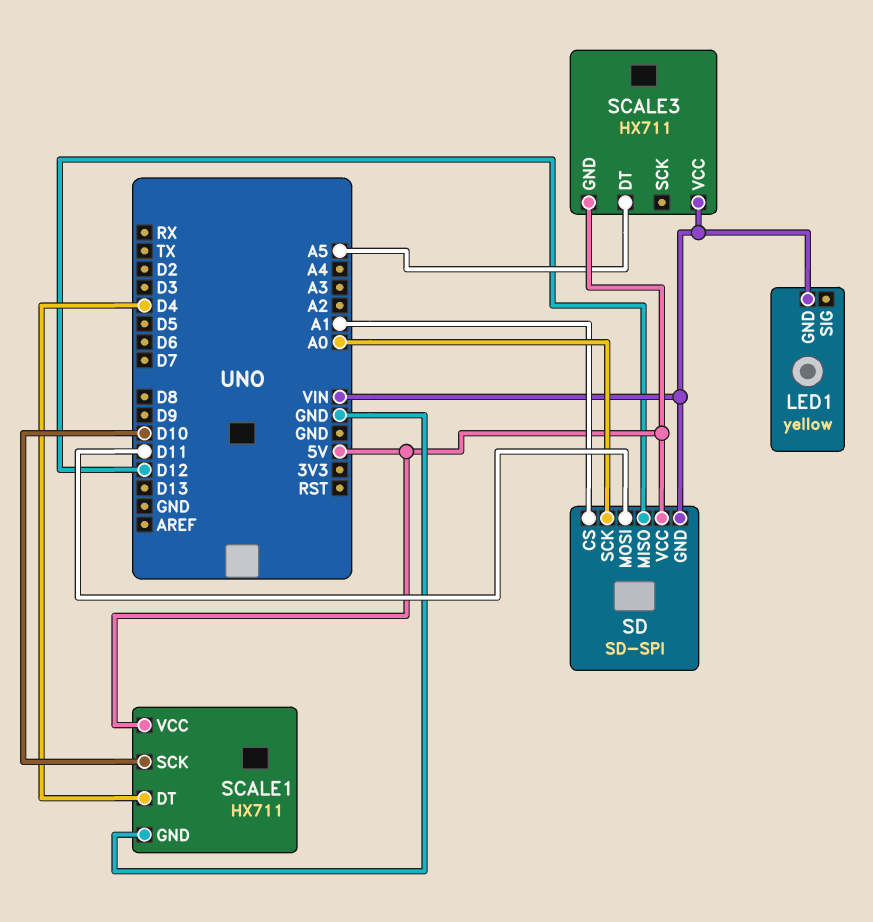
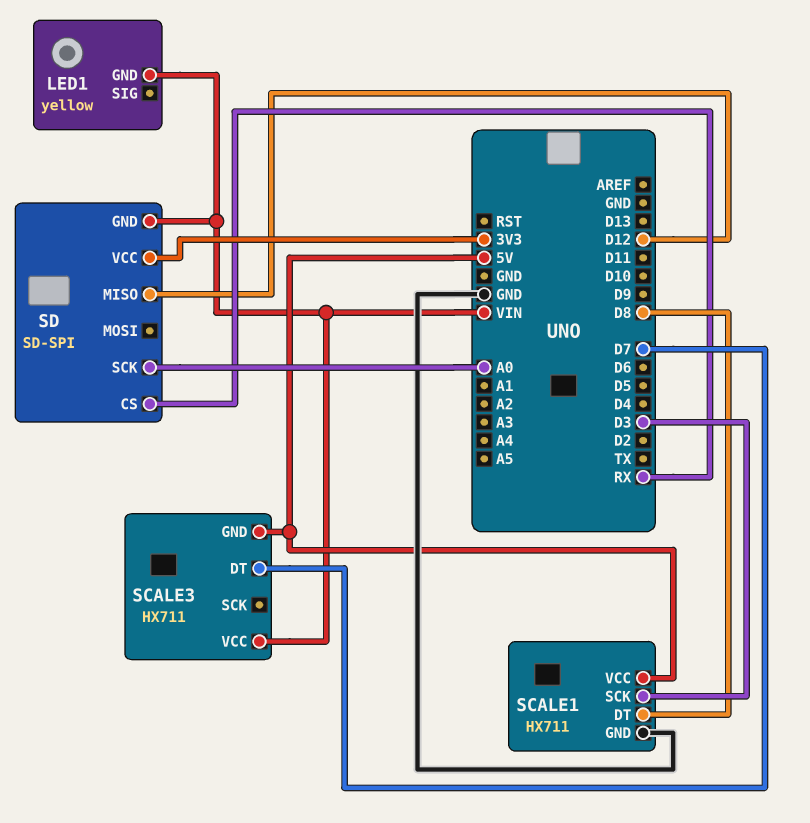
SCALE1 pin DT: D4 -> D8
SCALE1 pin SCK: D10 -> D3
SCALE3 pin DT: A5 -> D7
SD pin CS: A1 -> RX
SD pin MOSI: D11 -> none
SD pin VCC: 5V -> 3V3

